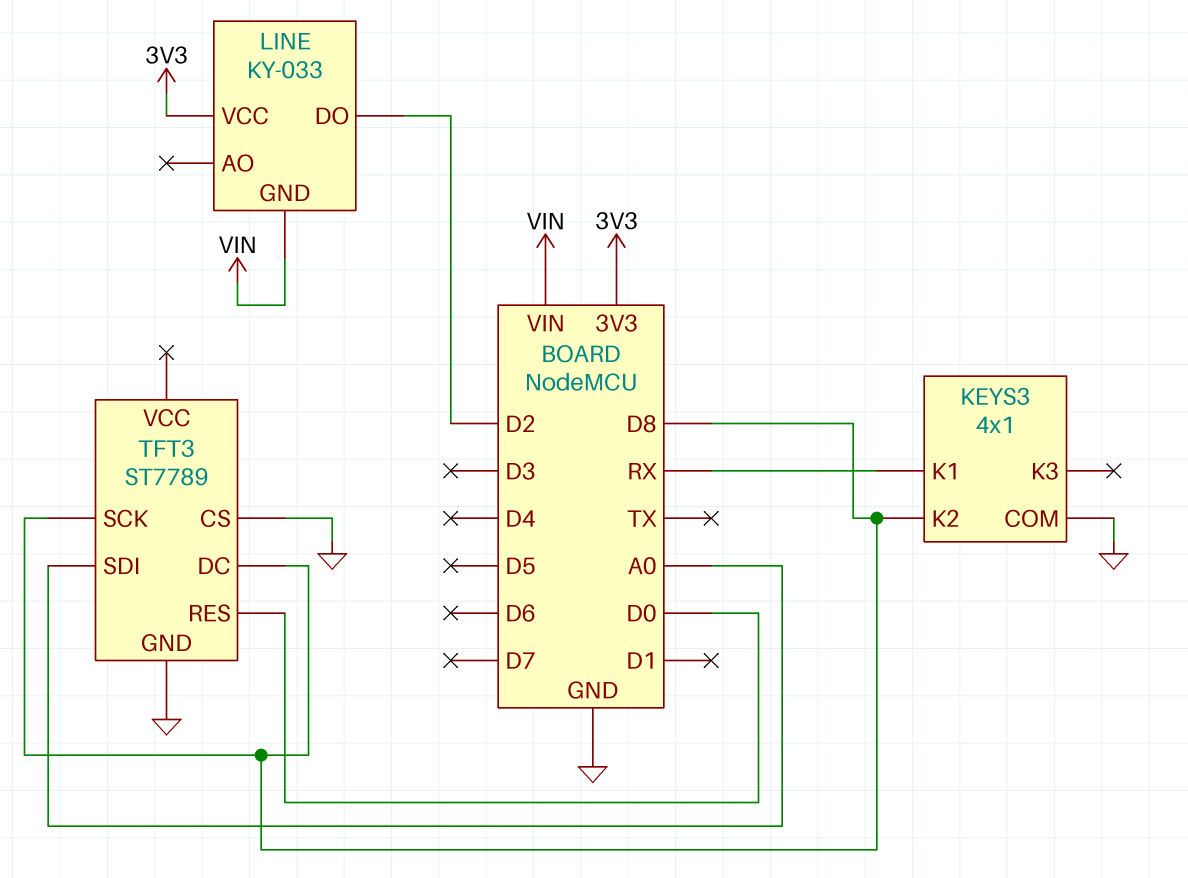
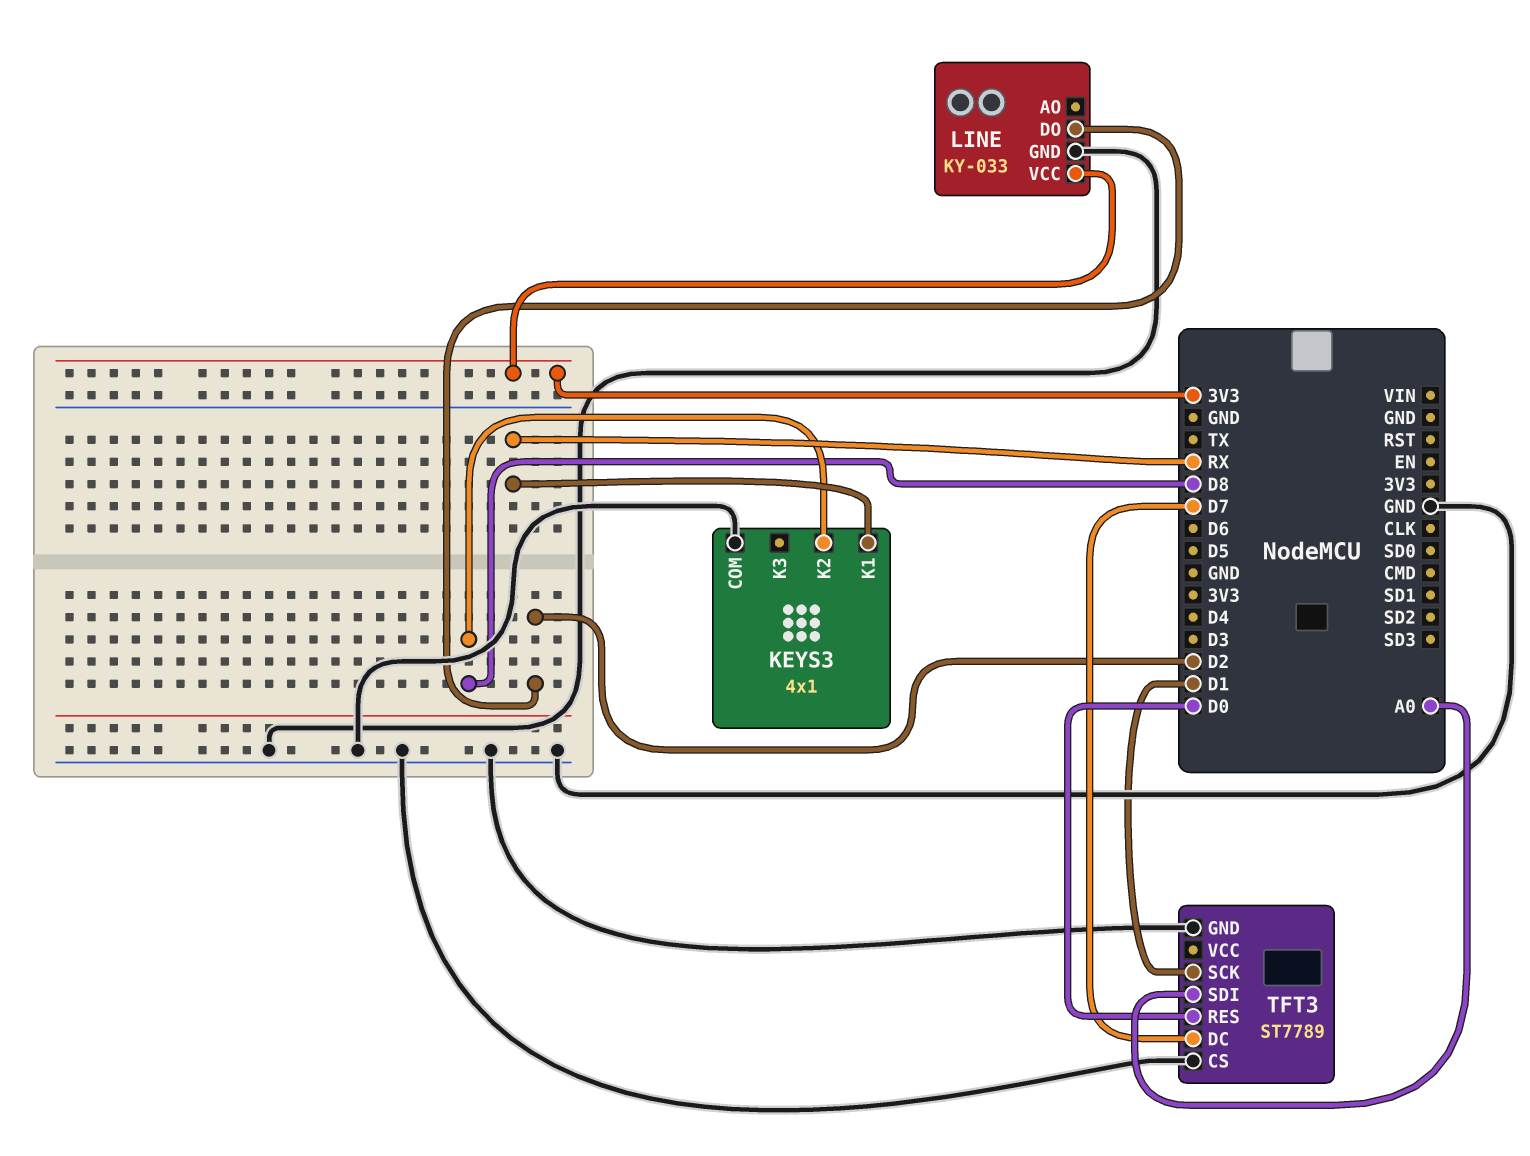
LINE pin GND: VIN -> GND
TFT3 pin DC: D8 -> D7
TFT3 pin SCK: D8 -> D1

